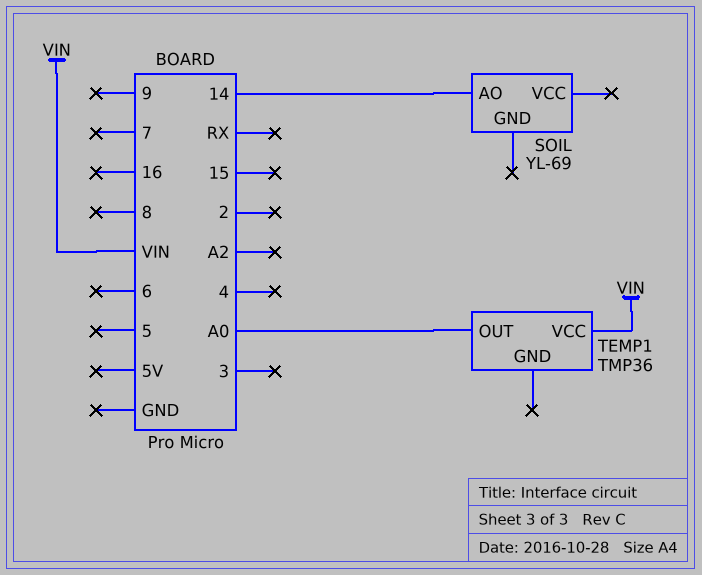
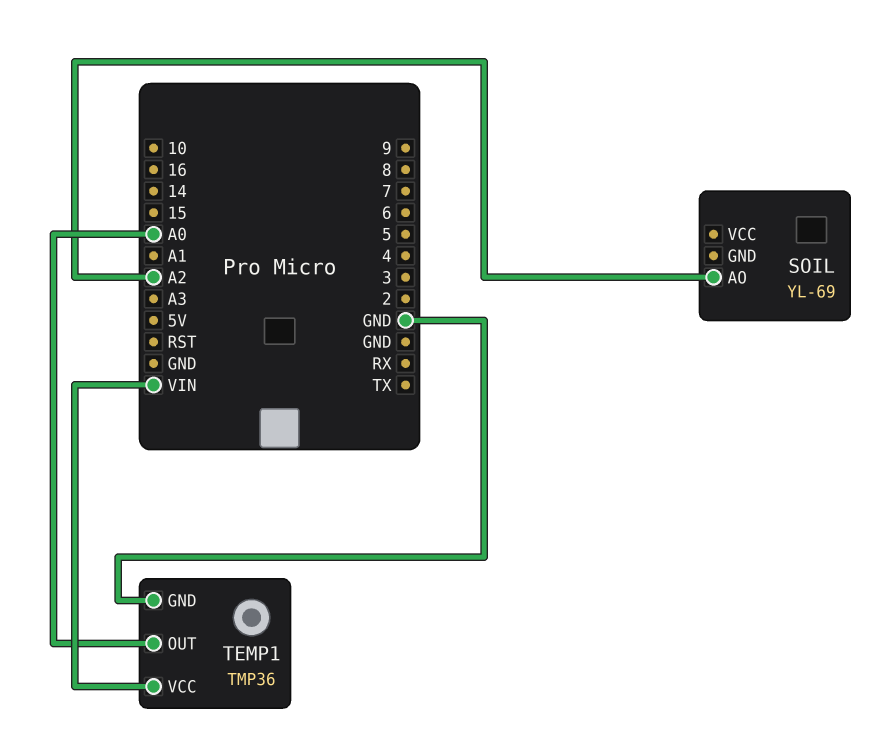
SOIL pin AO: 14 -> A2
TEMP1 pin GND: none -> GND

